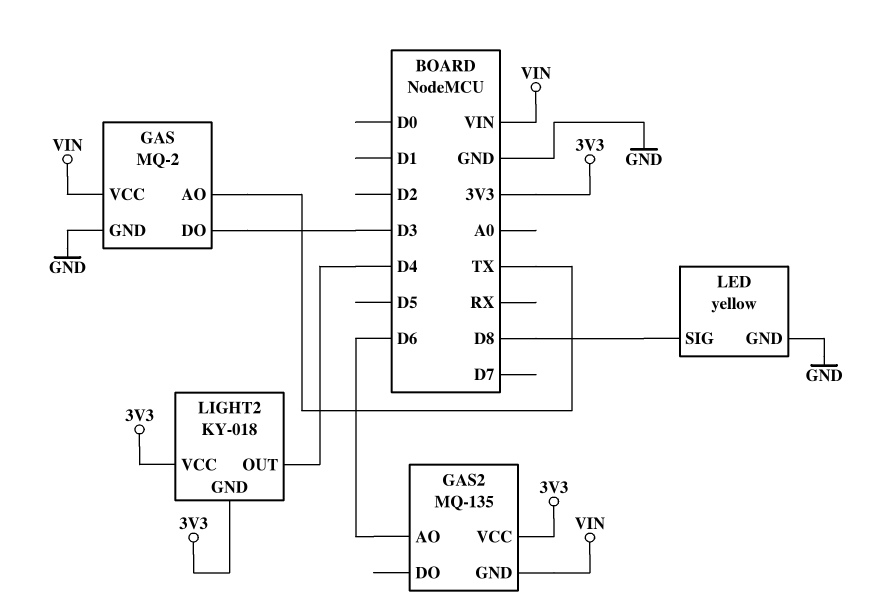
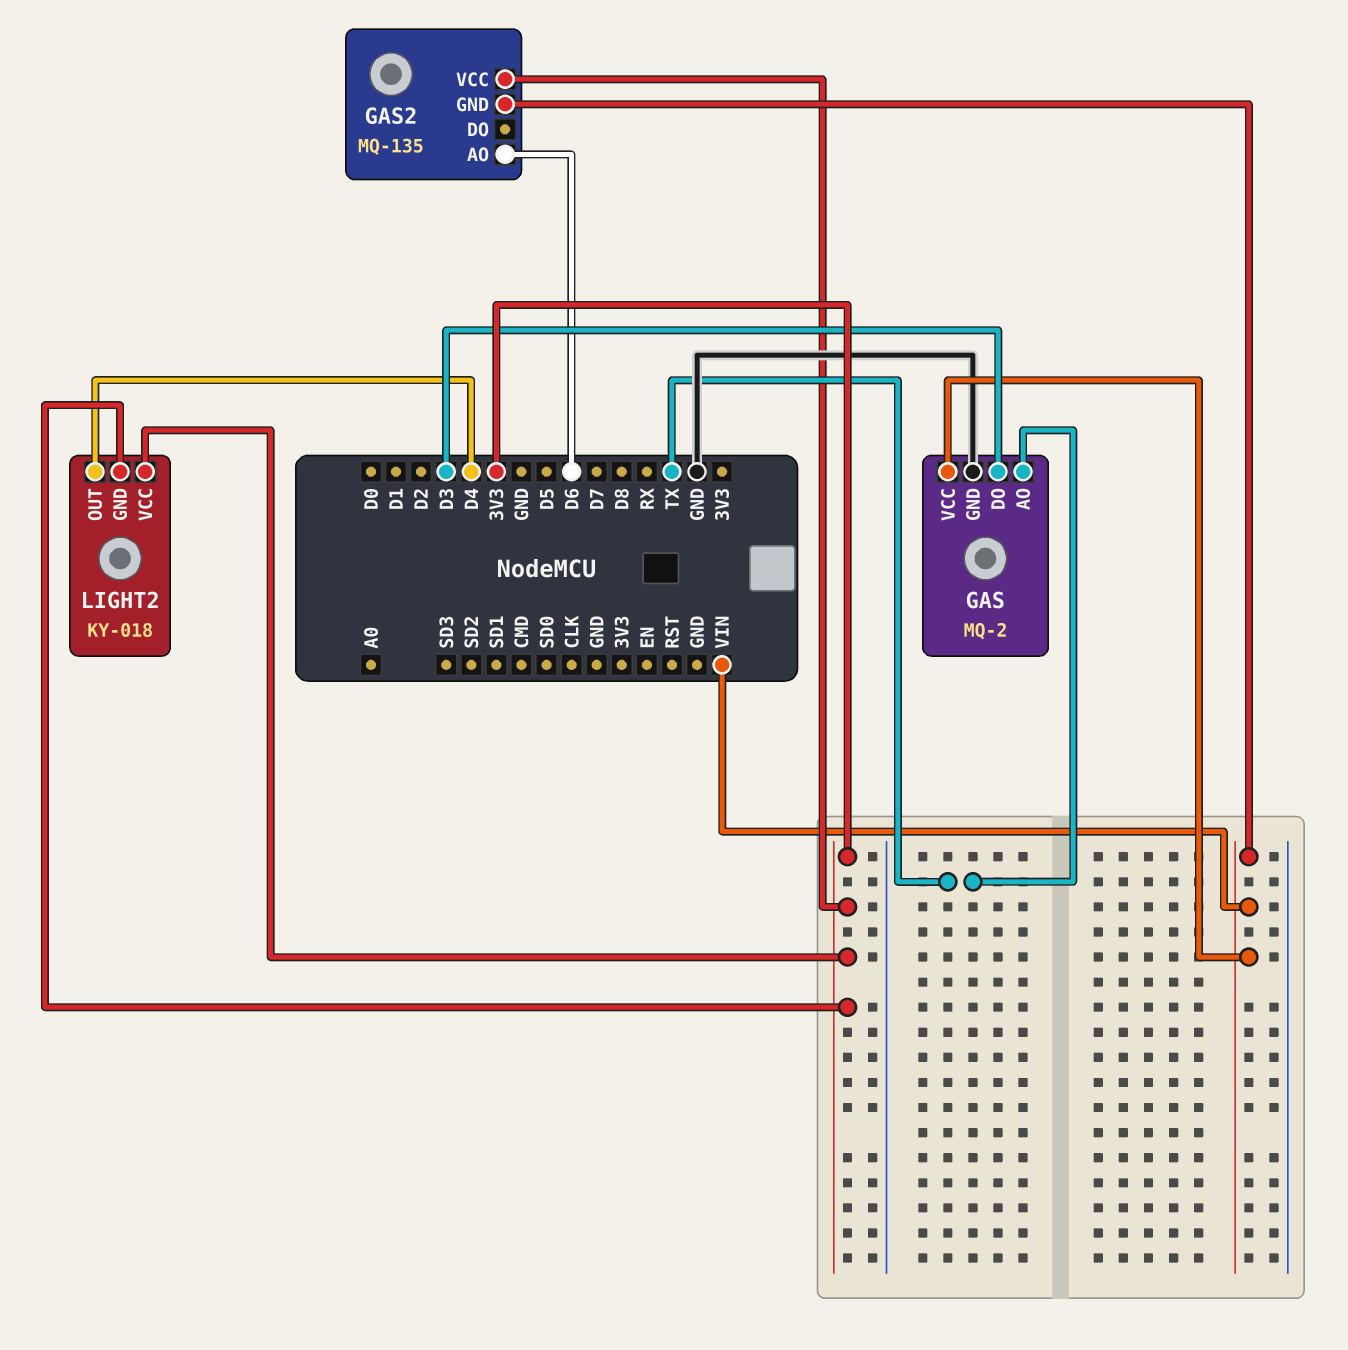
LED: yellow -> none
LED pin GND: GND -> none
LED pin SIG: D8 -> none

